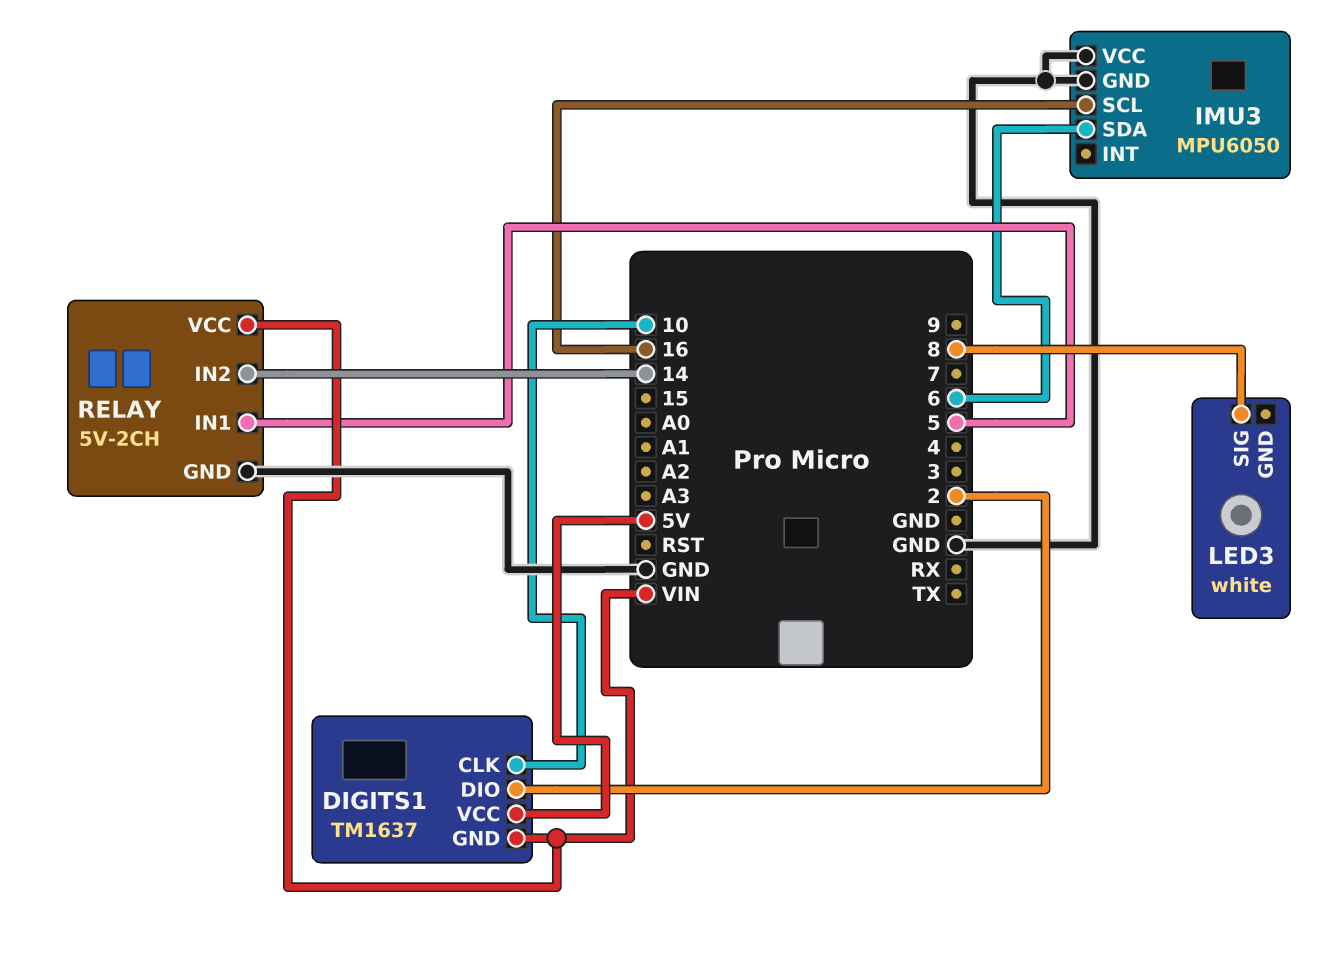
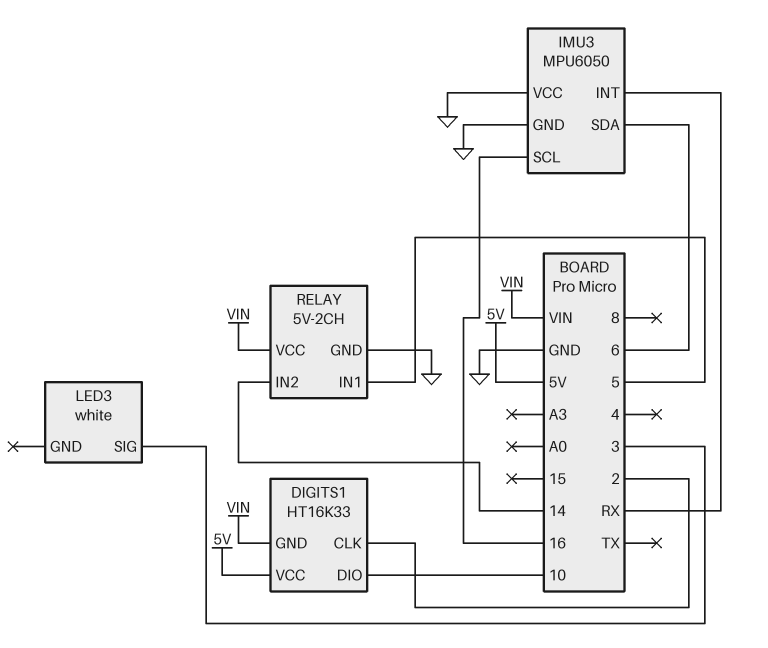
DIGITS1: TM1637 -> HT16K33
DIGITS1 pin CLK: 10 -> 2
DIGITS1 pin DIO: 2 -> 10
IMU3 pin INT: none -> RX
LED3 pin SIG: 8 -> 3

